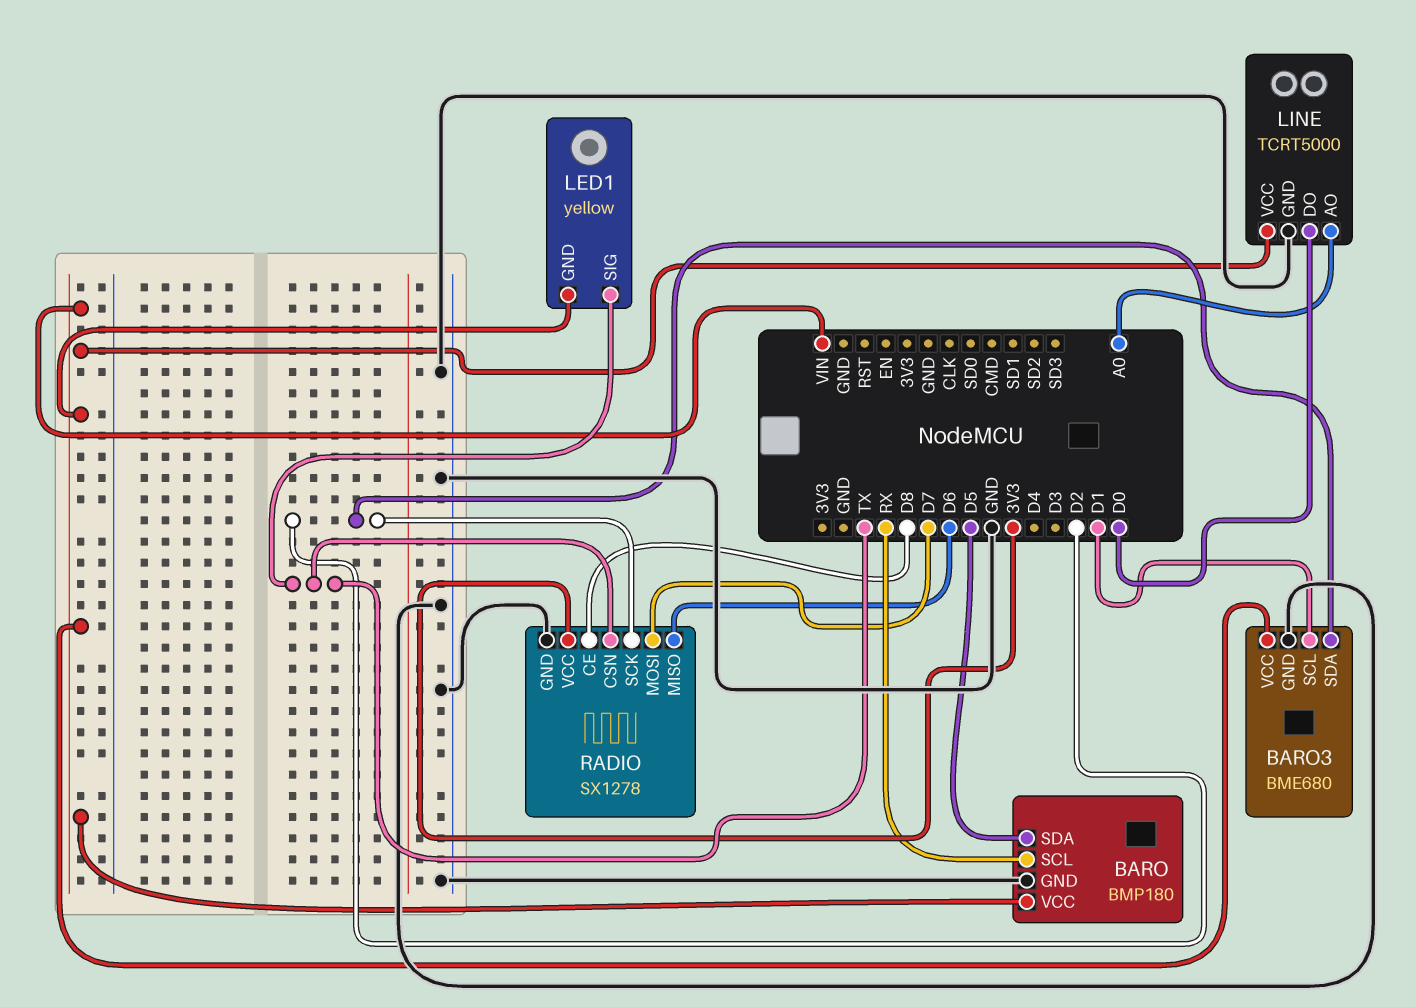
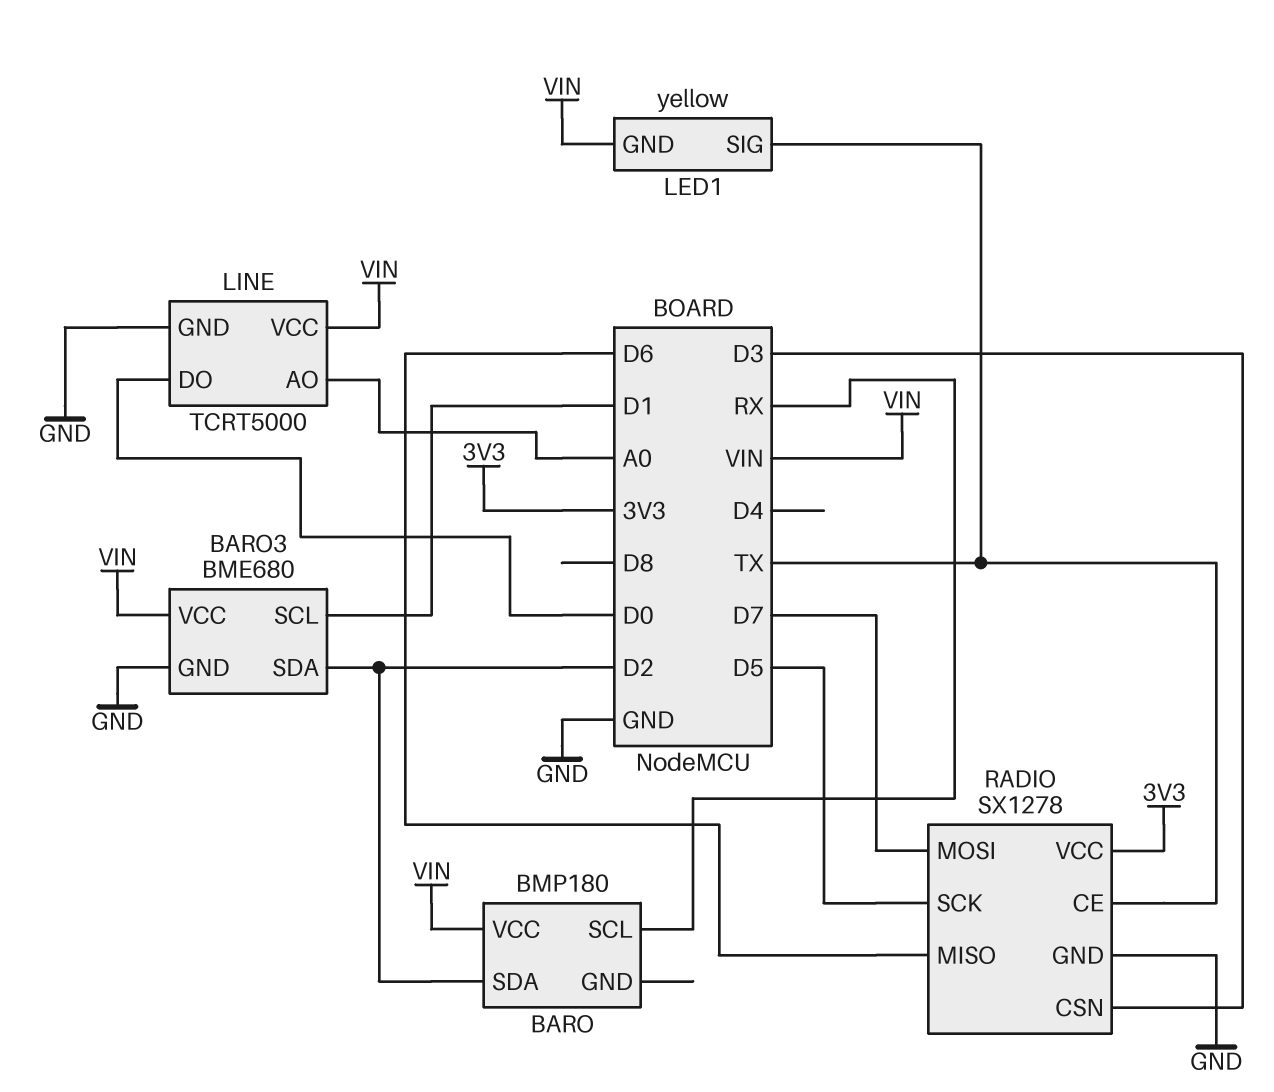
BARO pin GND: GND -> none
BARO pin SDA: D5 -> D2
RADIO pin CE: D8 -> TX
RADIO pin CSN: TX -> D3
RADIO pin SCK: D2 -> D5

